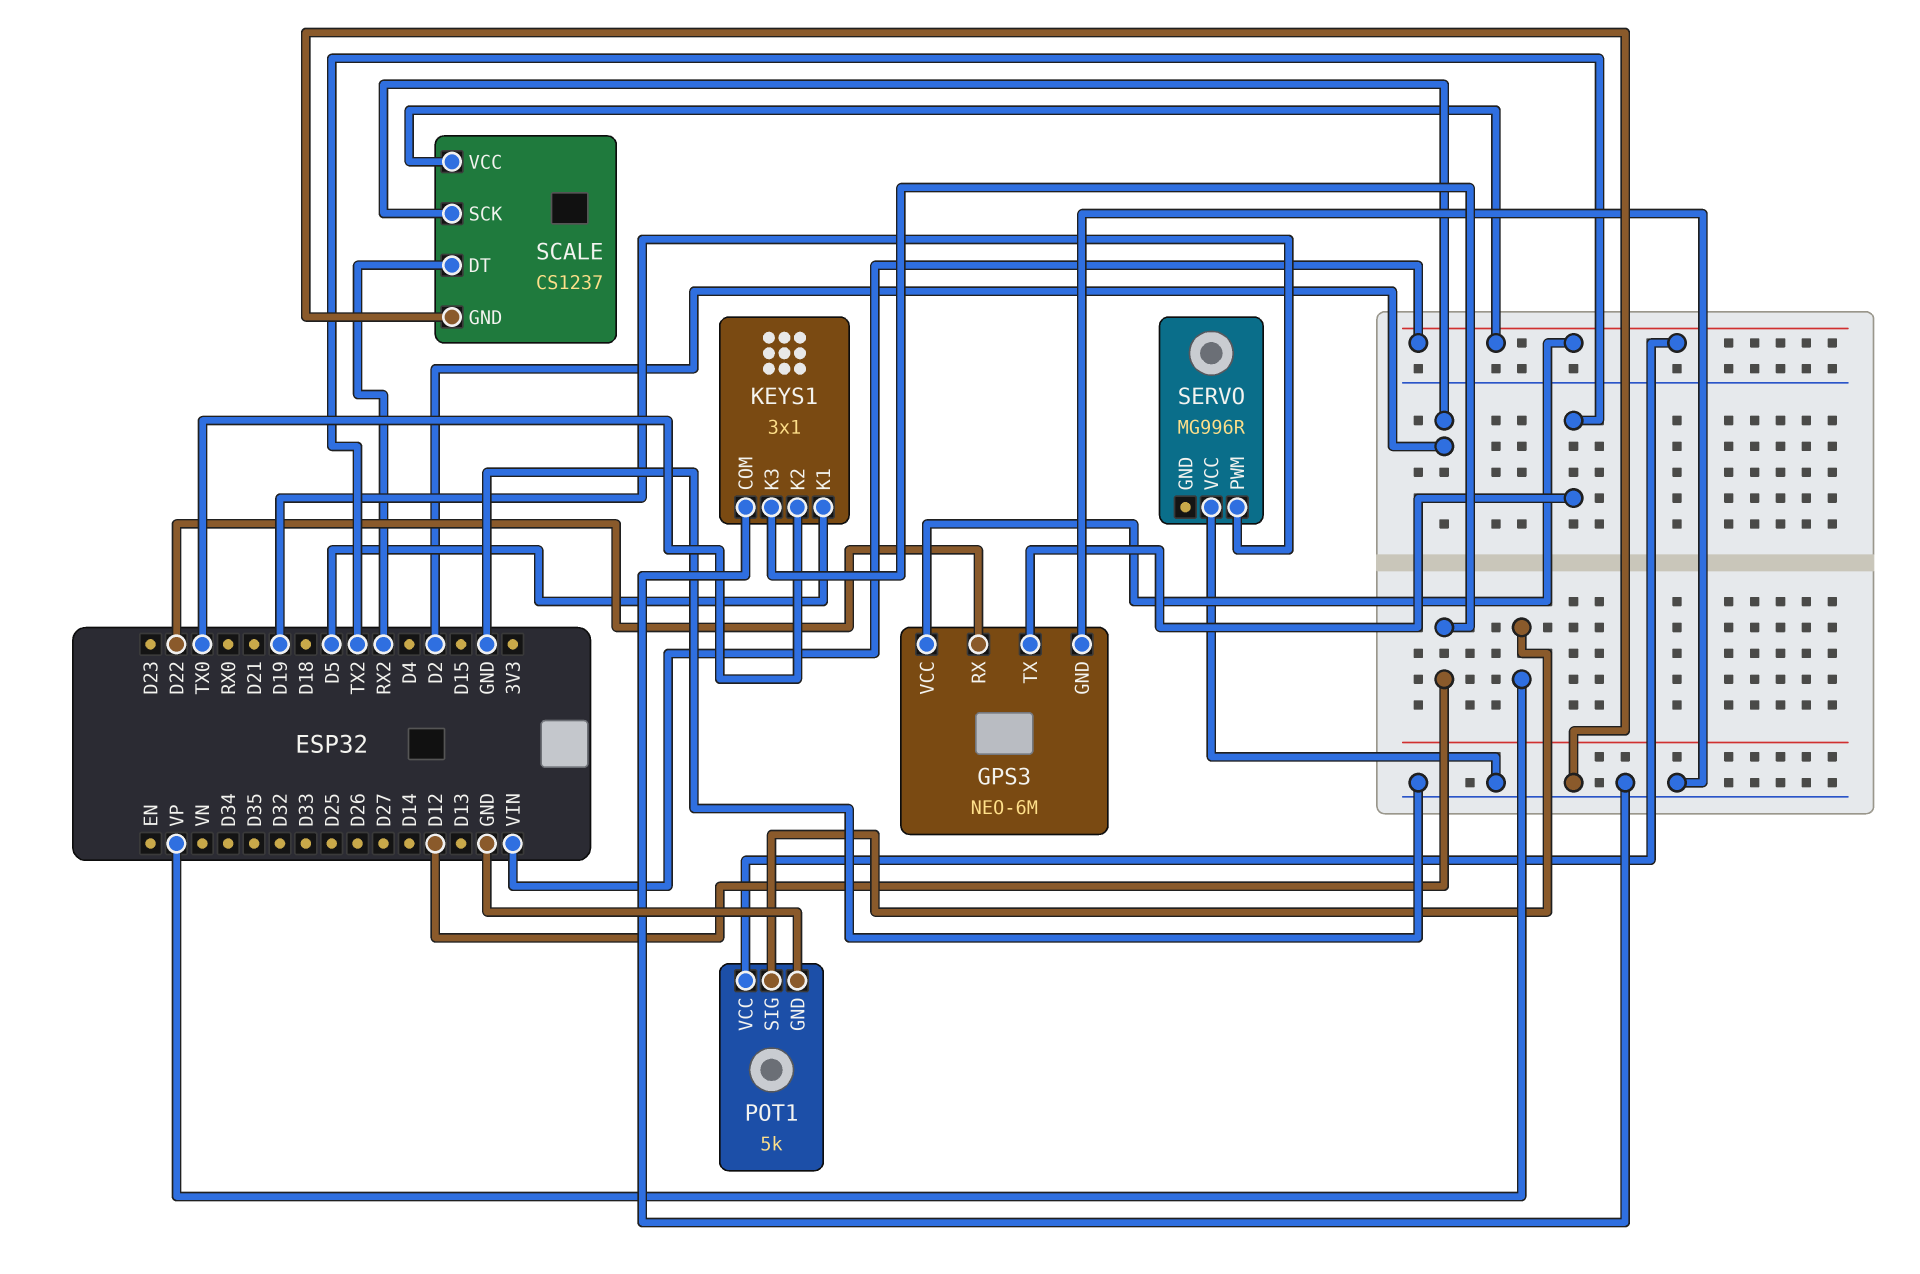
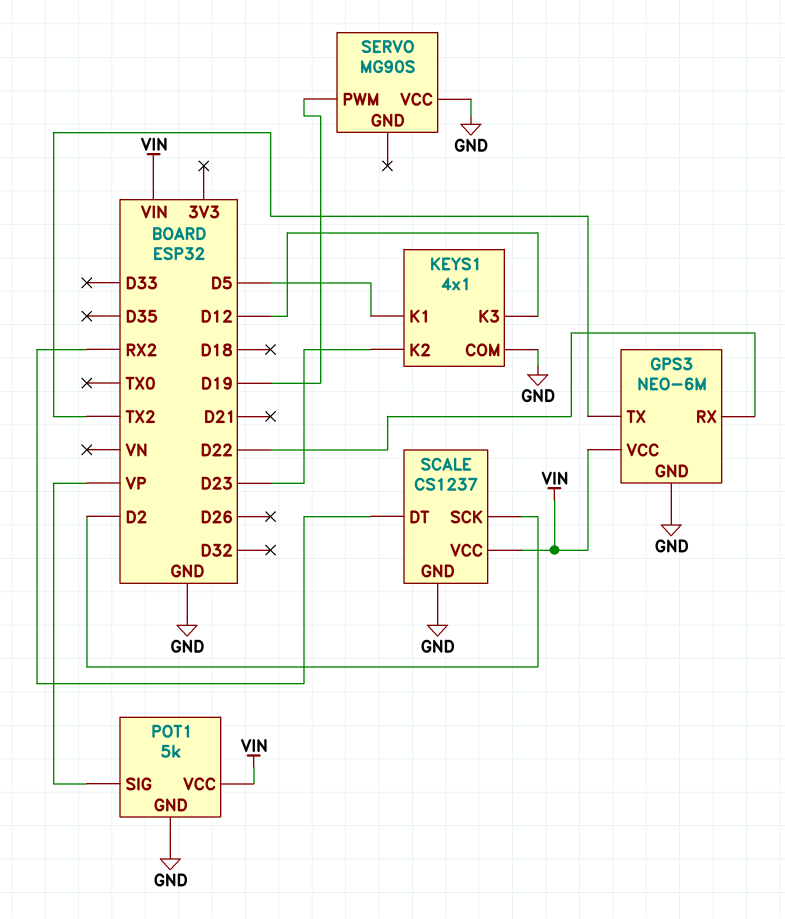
KEYS1: 3x1 -> 4x1
KEYS1 pin K2: TX0 -> D23
SERVO: MG996R -> MG90S

